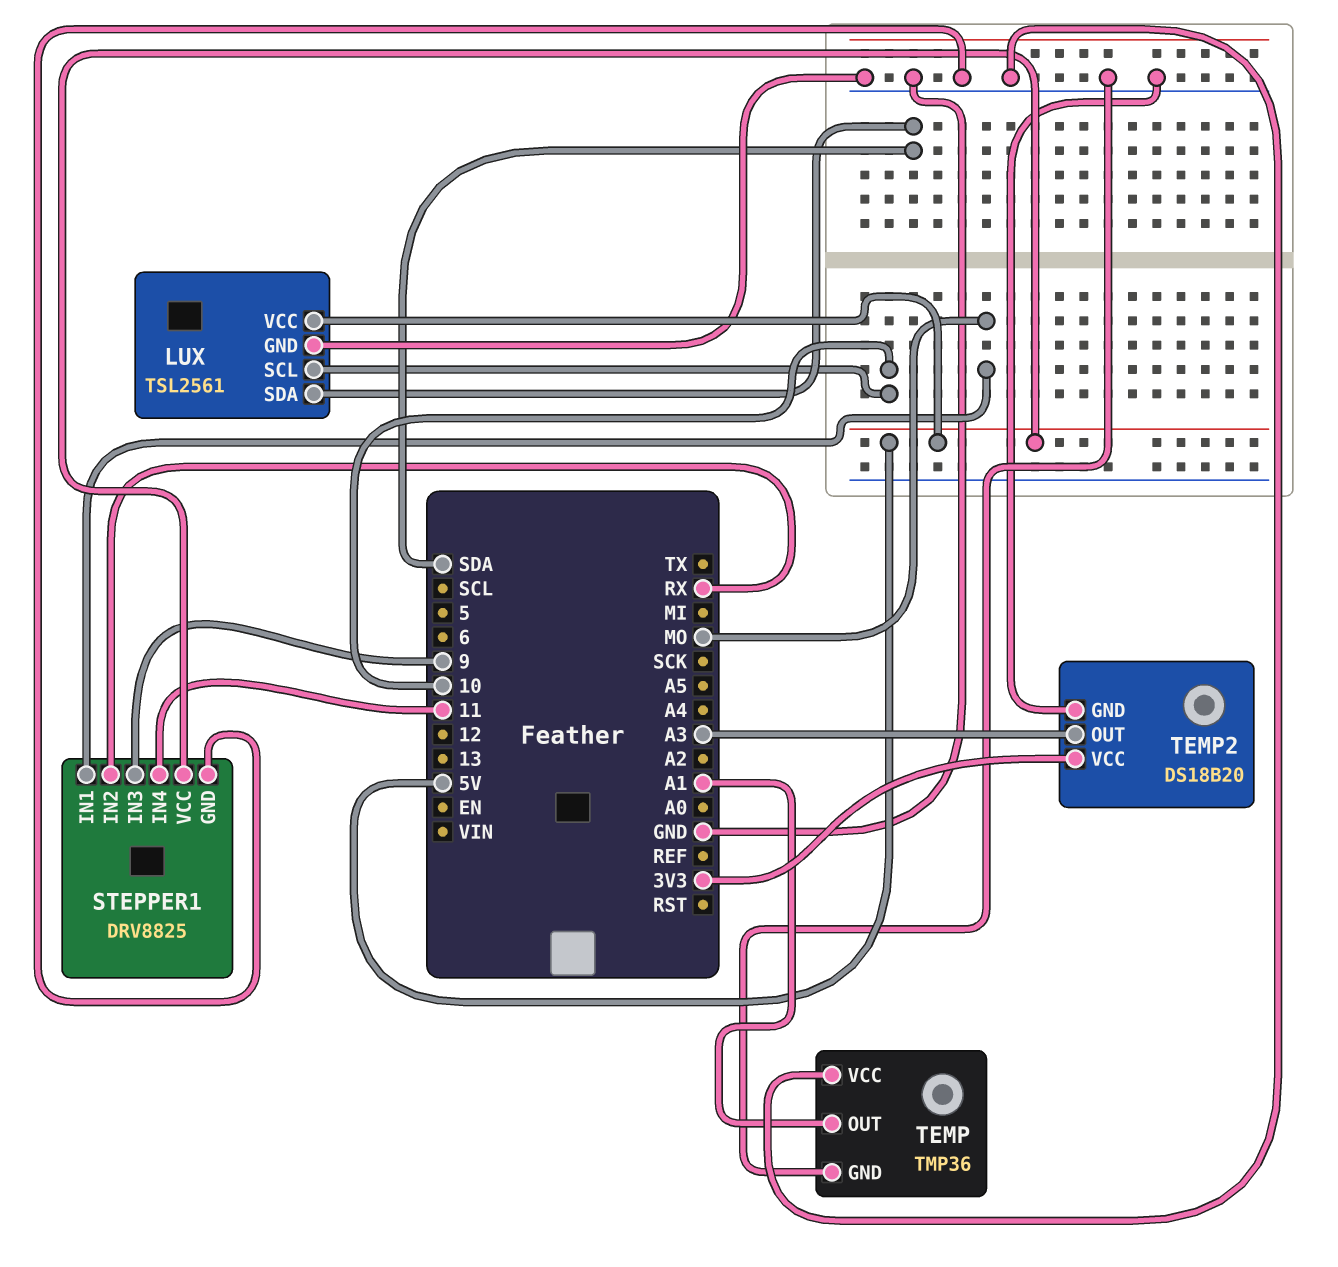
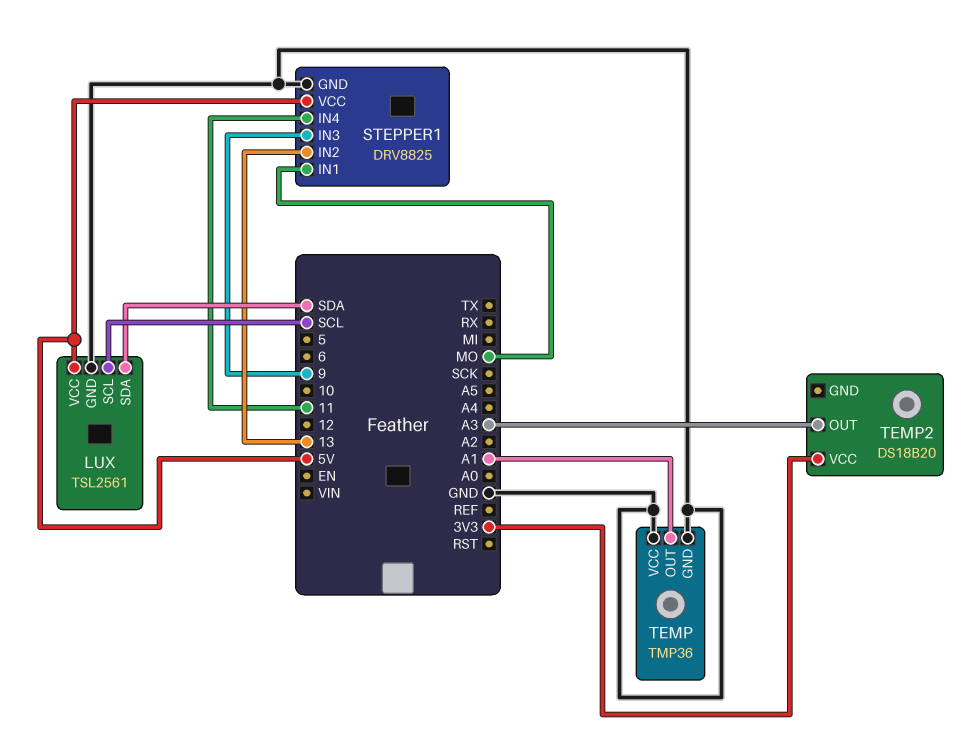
LUX pin SCL: 10 -> SCL
STEPPER1 pin IN2: RX -> 13
TEMP2 pin GND: GND -> none

